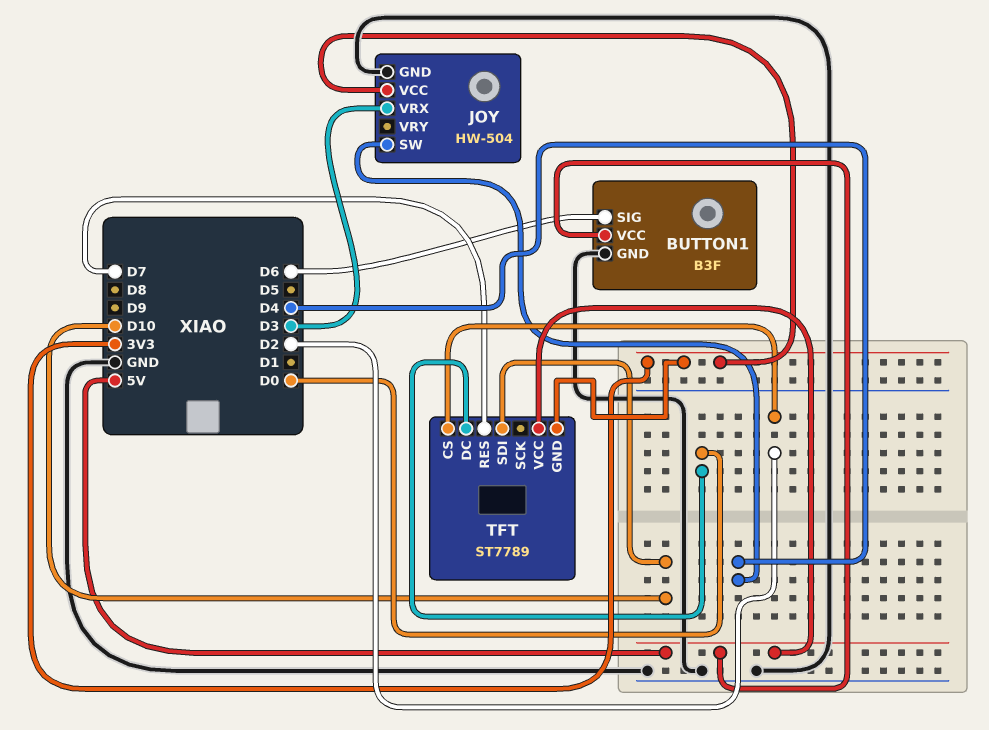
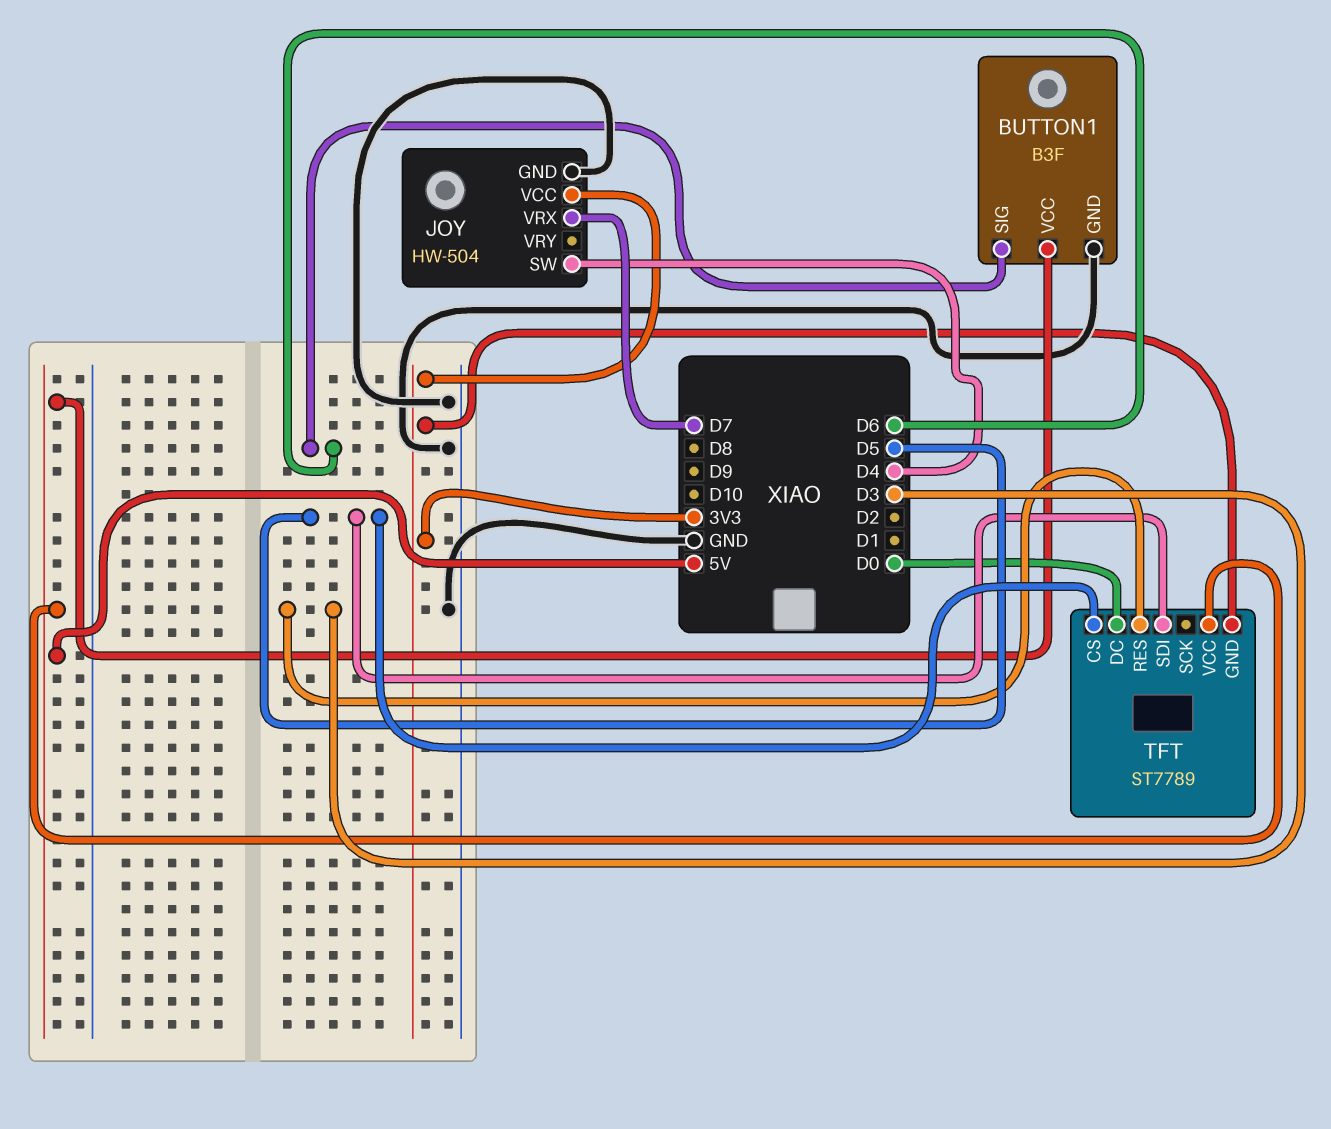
JOY pin VRX: D3 -> D7
TFT pin CS: D2 -> D5
TFT pin RES: D7 -> D3
TFT pin SDI: D10 -> D5

